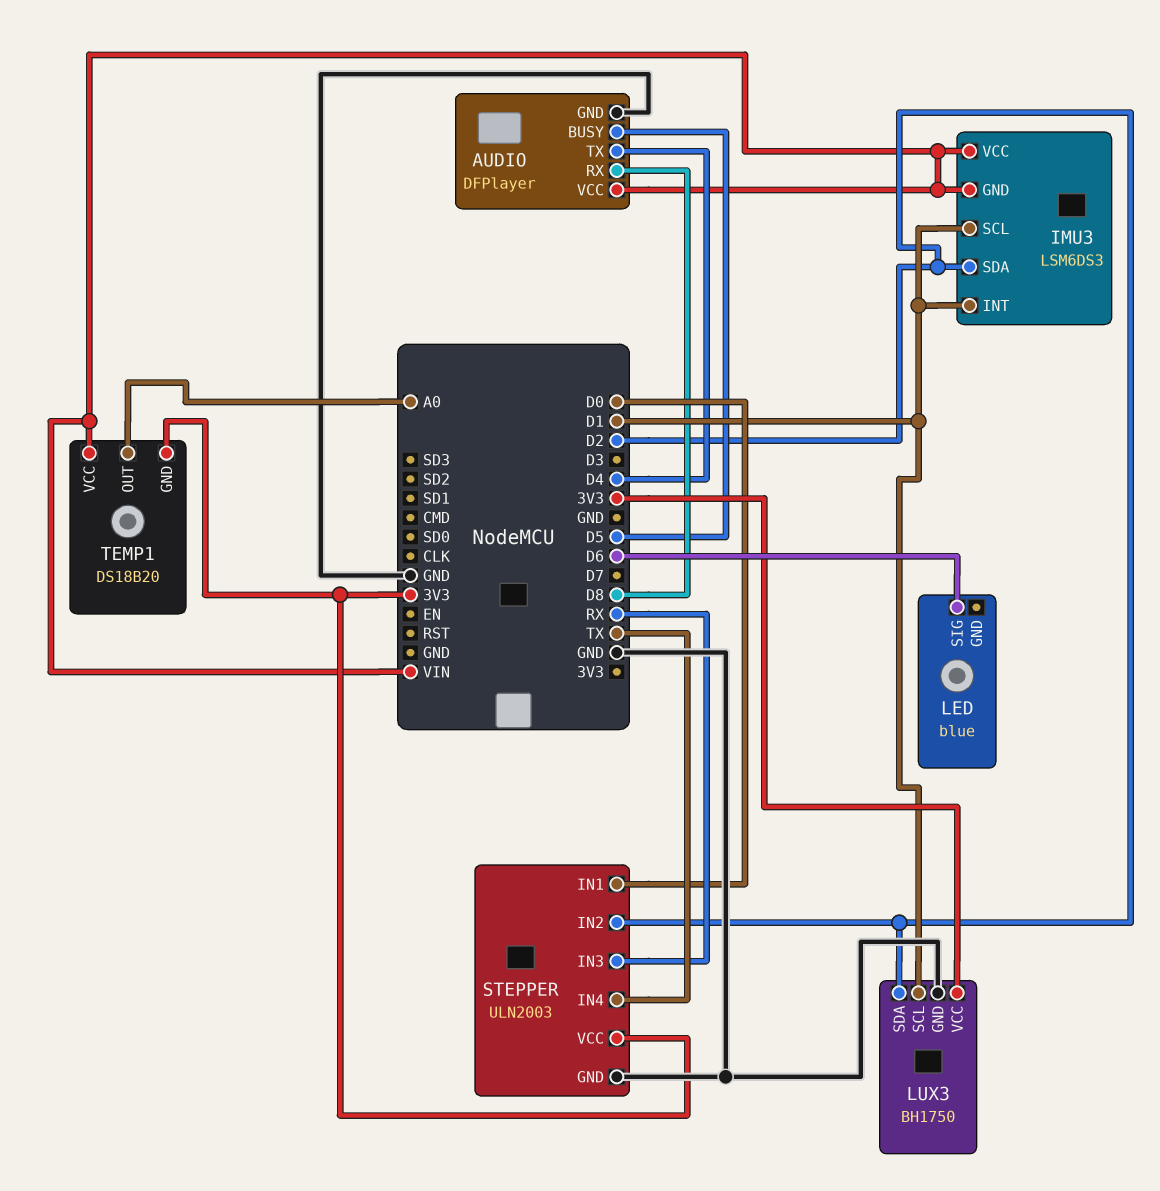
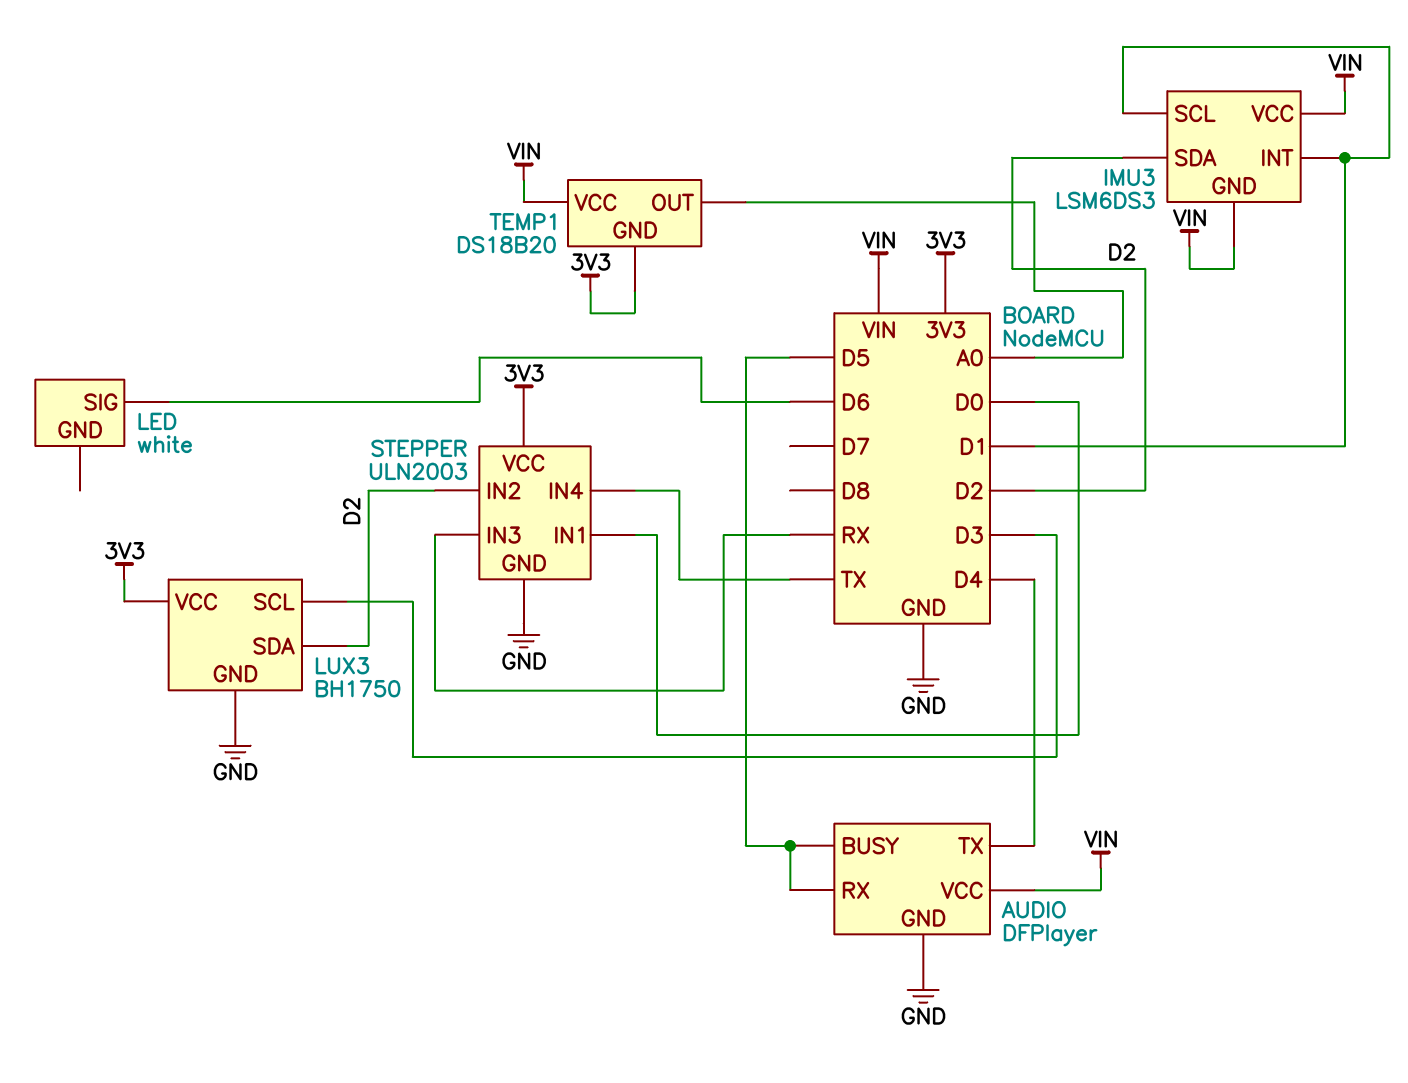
AUDIO pin RX: D8 -> D5
LED: blue -> white
LUX3 pin SCL: D1 -> D3

